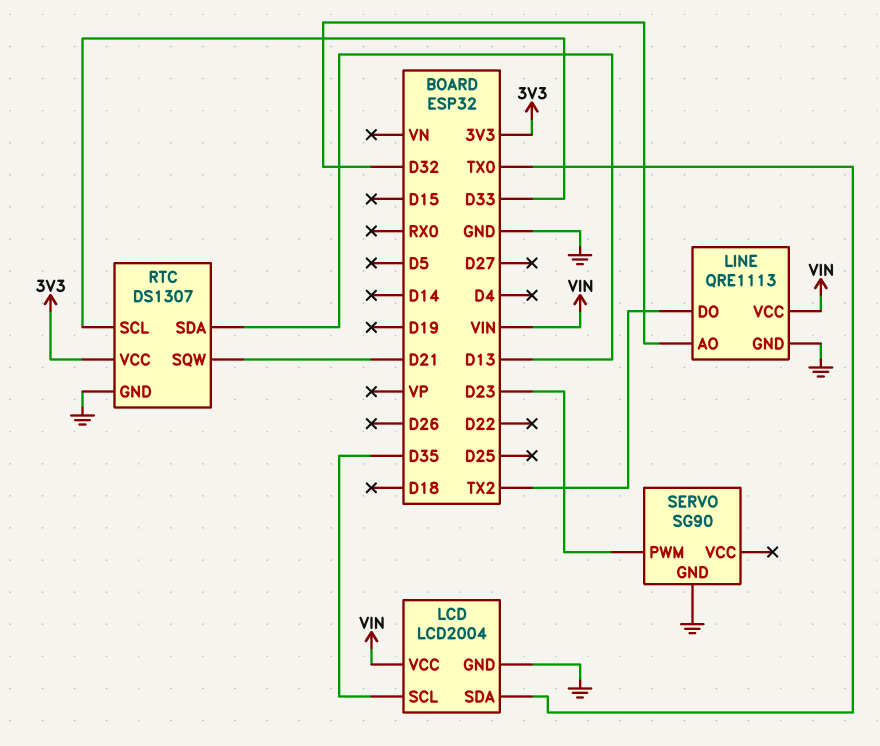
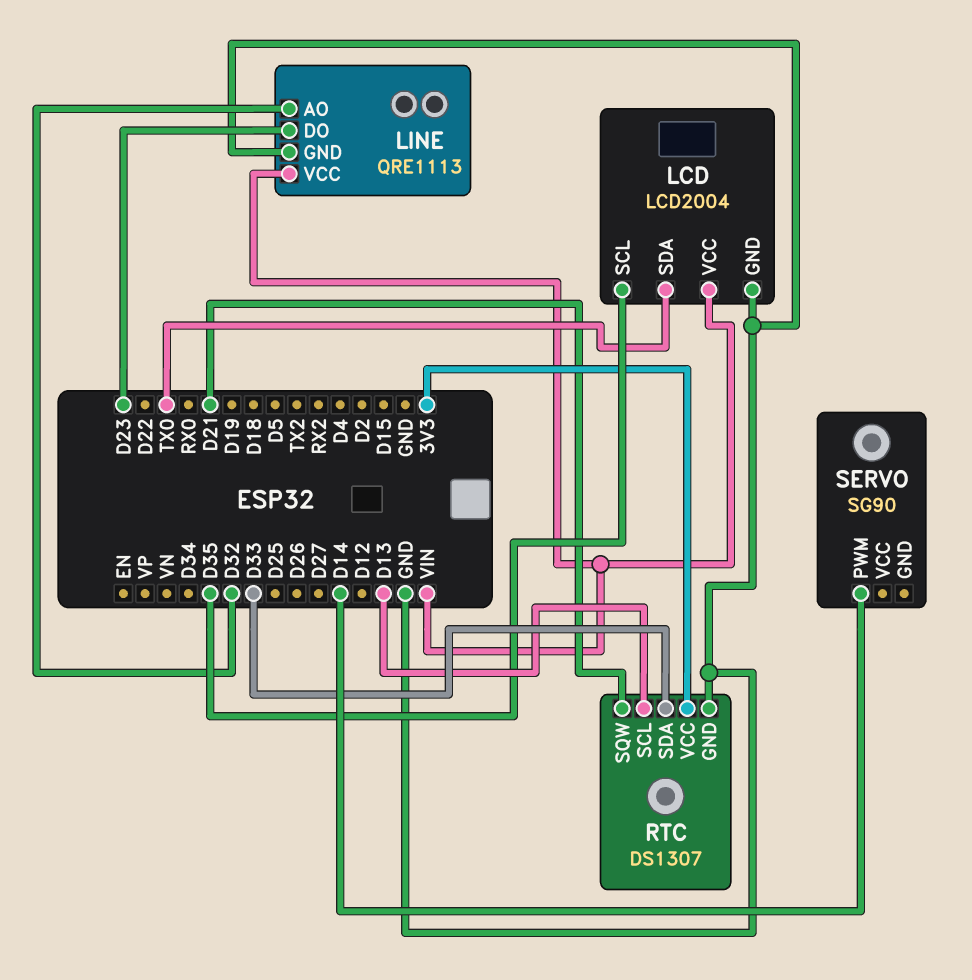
LINE pin DO: TX2 -> D23
RTC pin SCL: D33 -> D13
RTC pin SDA: D13 -> D33
SERVO pin GND: GND -> none
SERVO pin PWM: D23 -> D14

